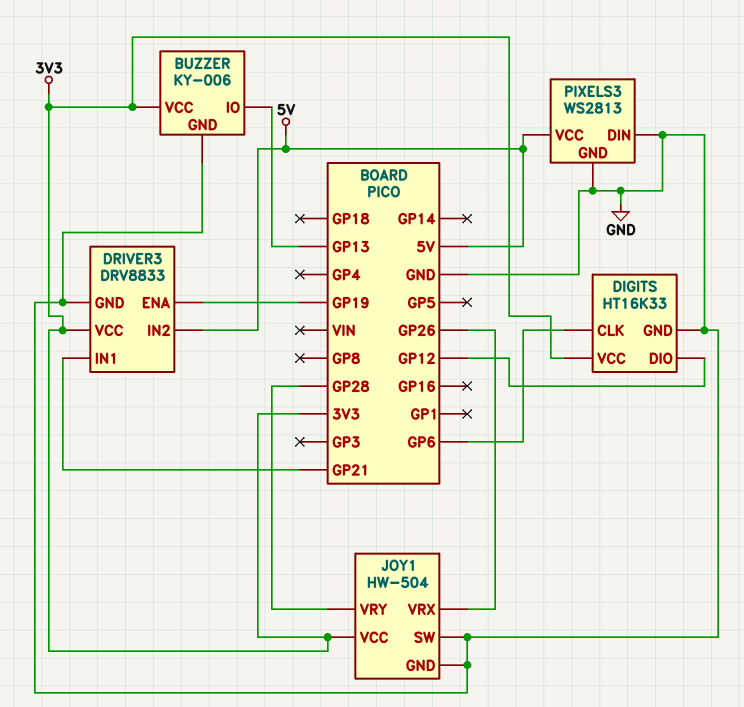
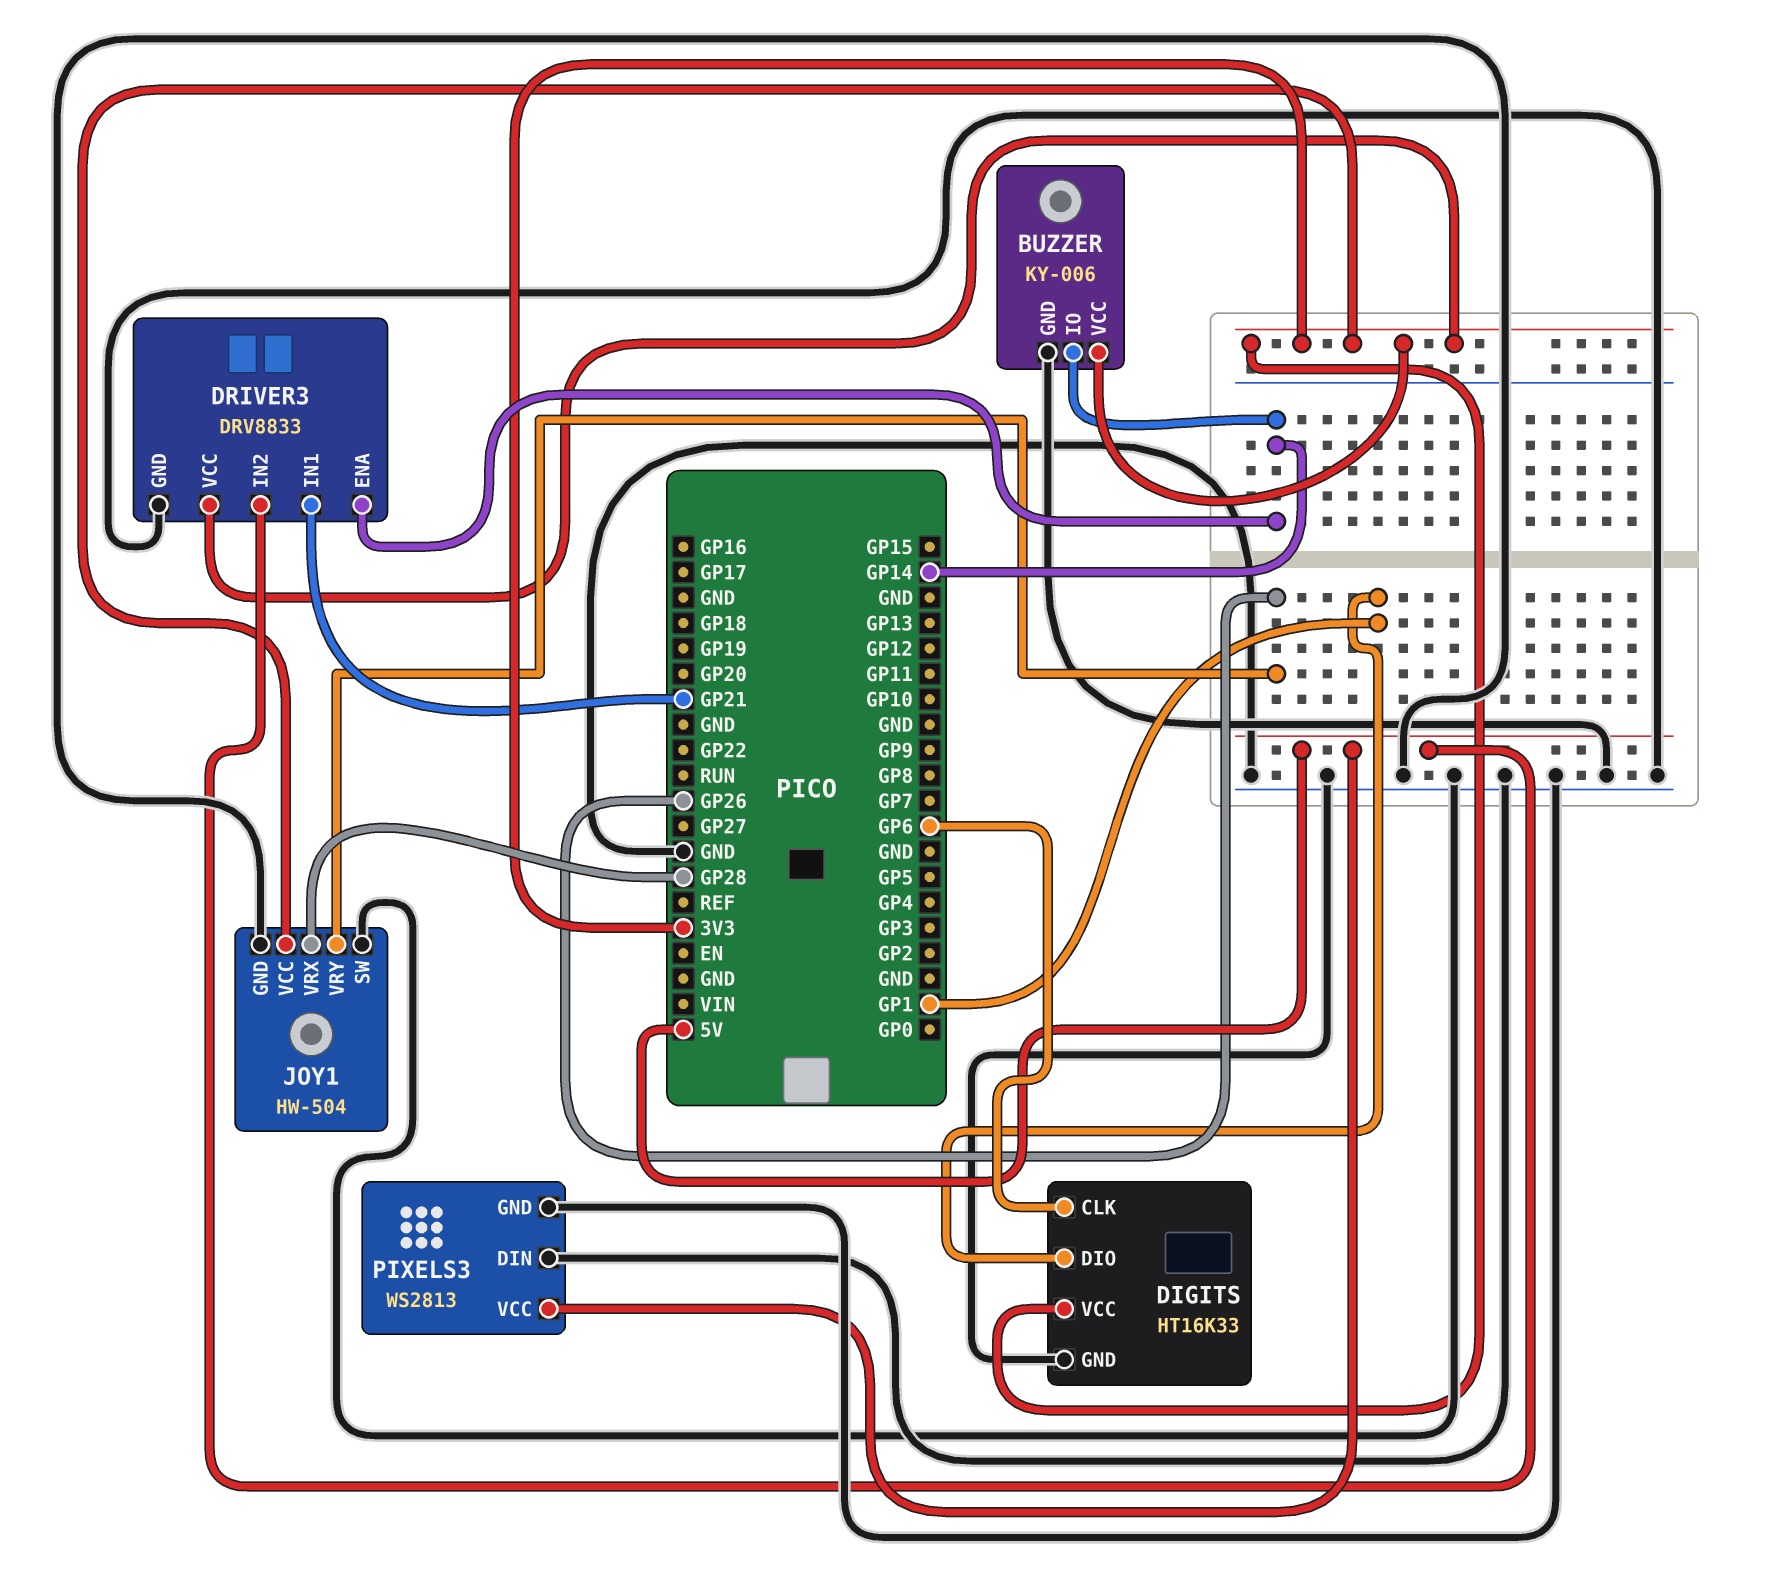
BUZZER pin IO: GP13 -> GP14
DIGITS pin DIO: GP12 -> GP1
DRIVER3 pin ENA: GP19 -> GP14
JOY1 pin VRX: GP26 -> GP28
JOY1 pin VRY: GP28 -> GP26

